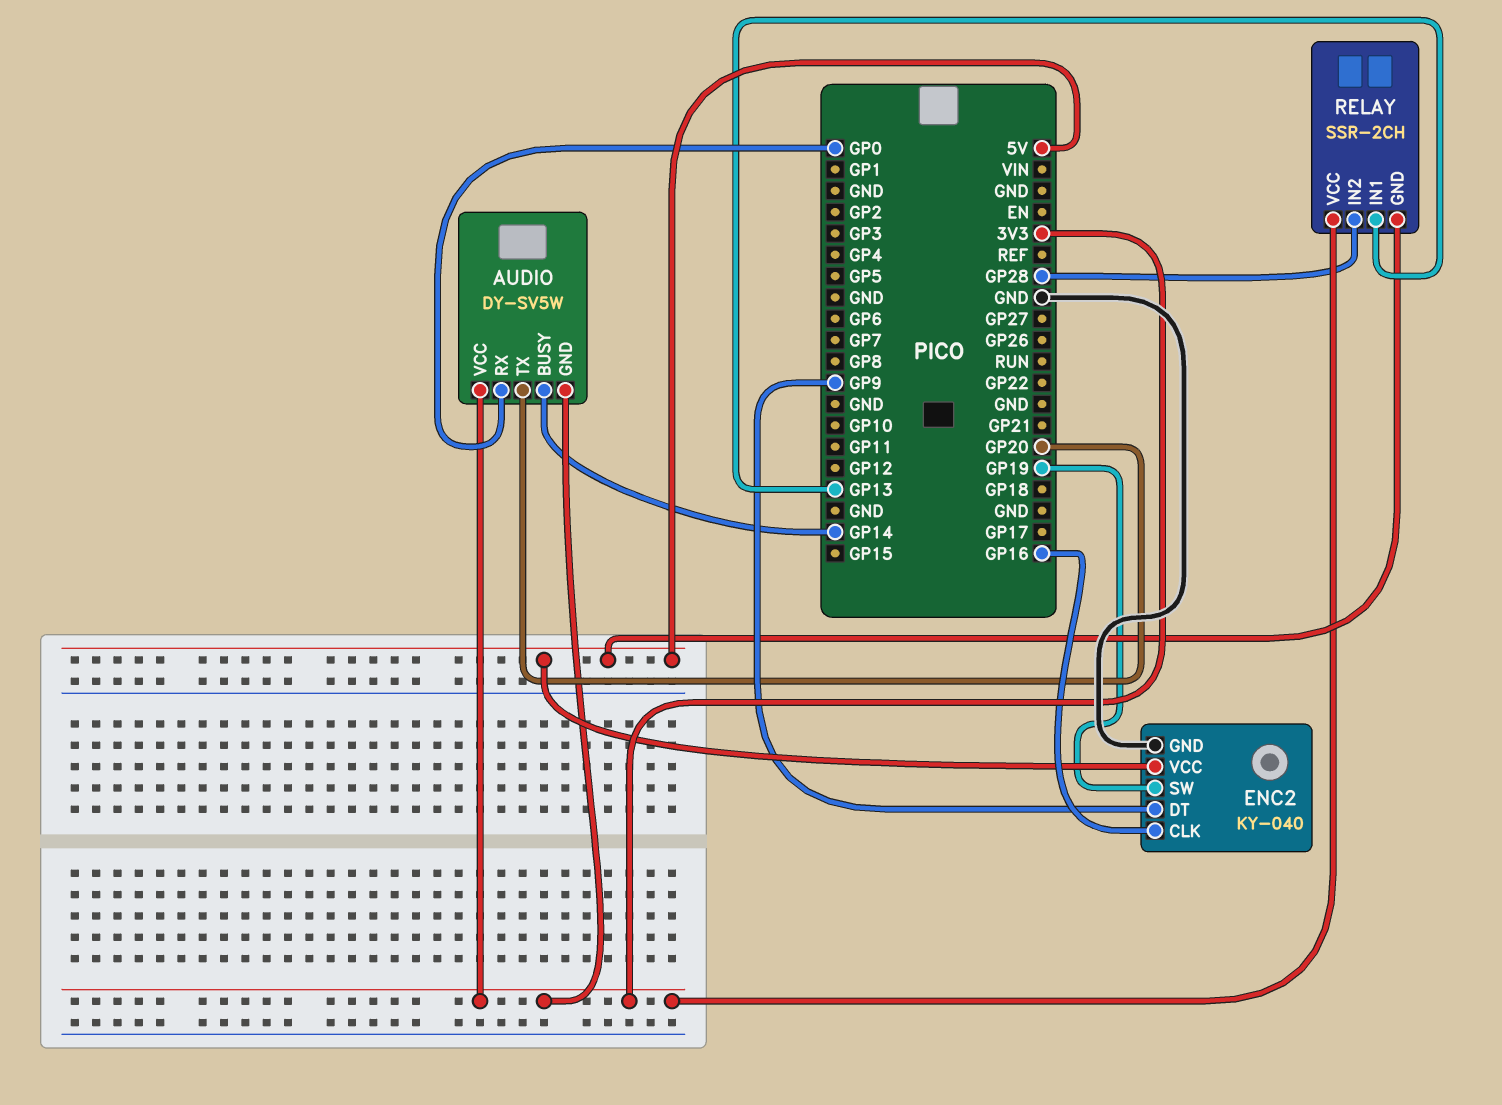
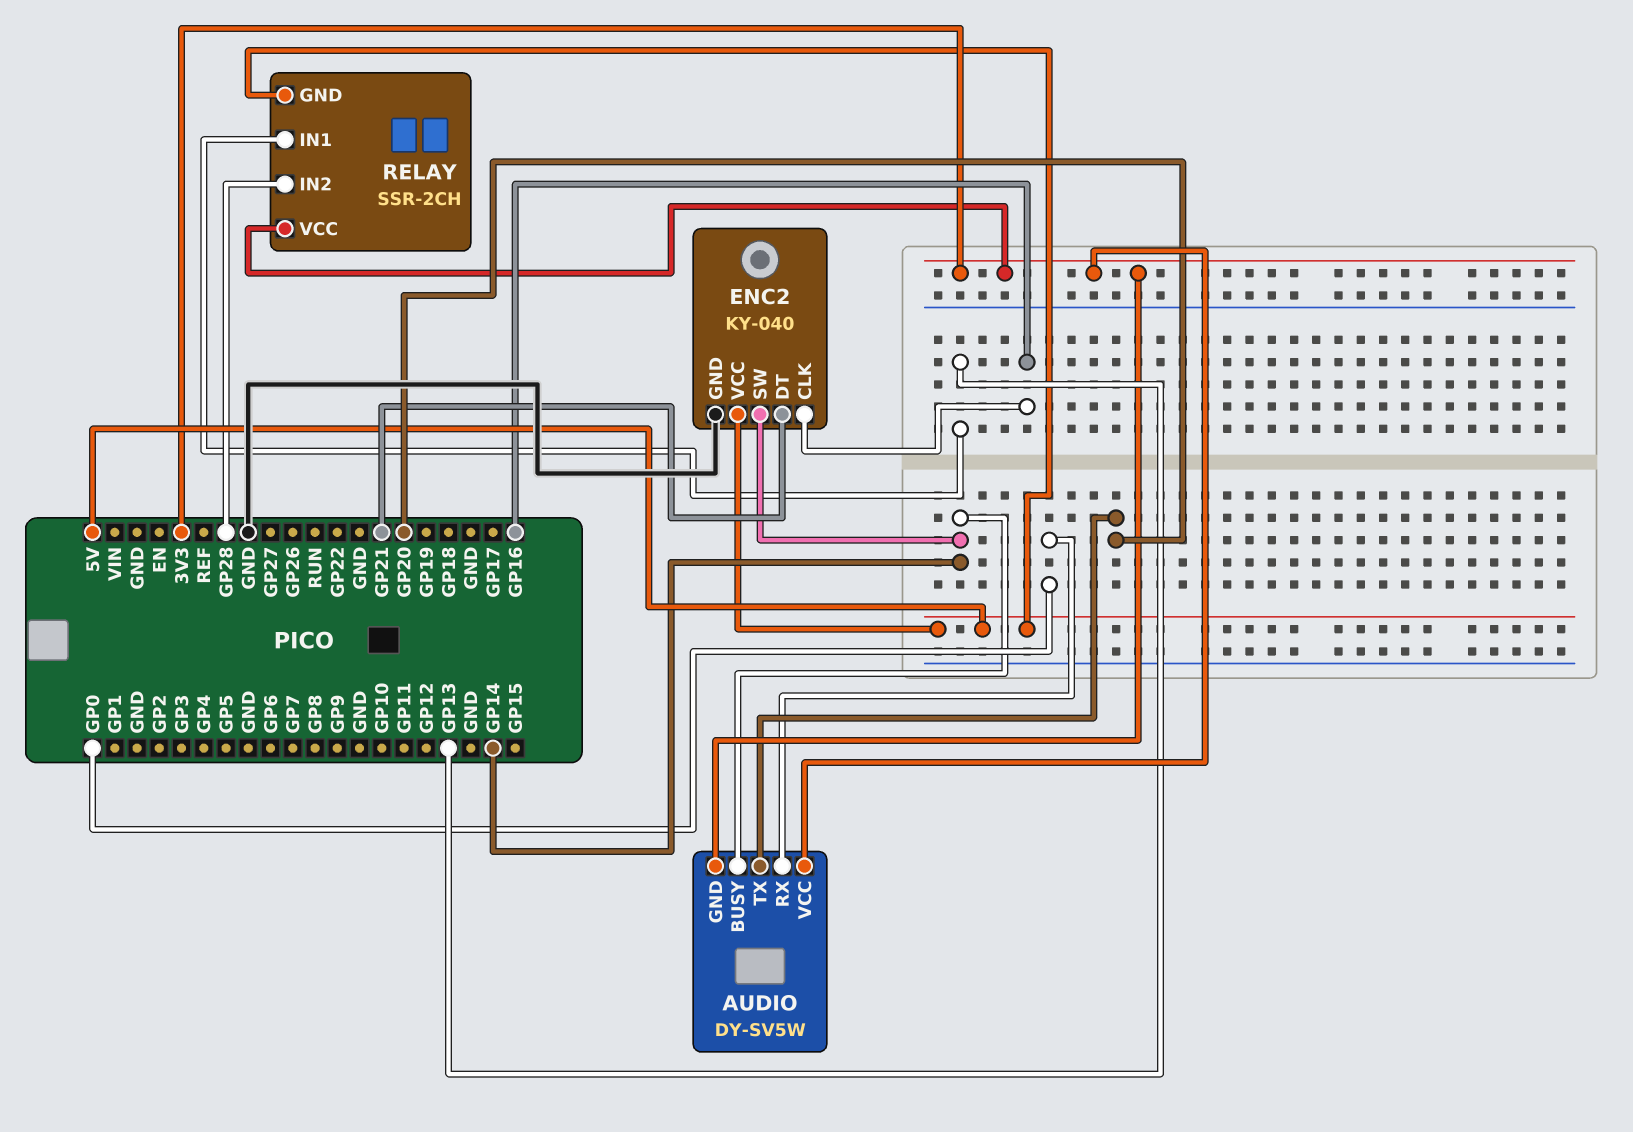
ENC2 pin DT: GP9 -> GP21
ENC2 pin SW: GP19 -> GP14

